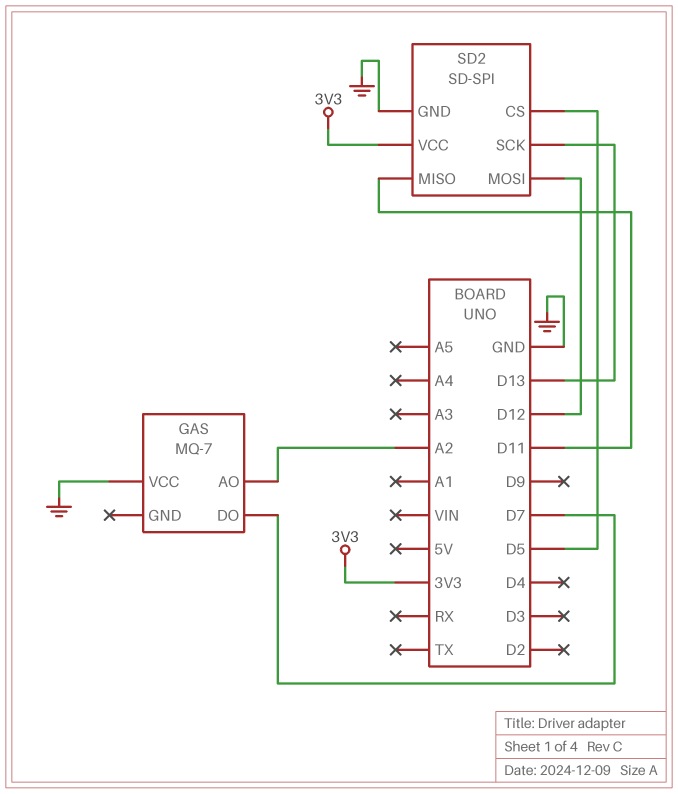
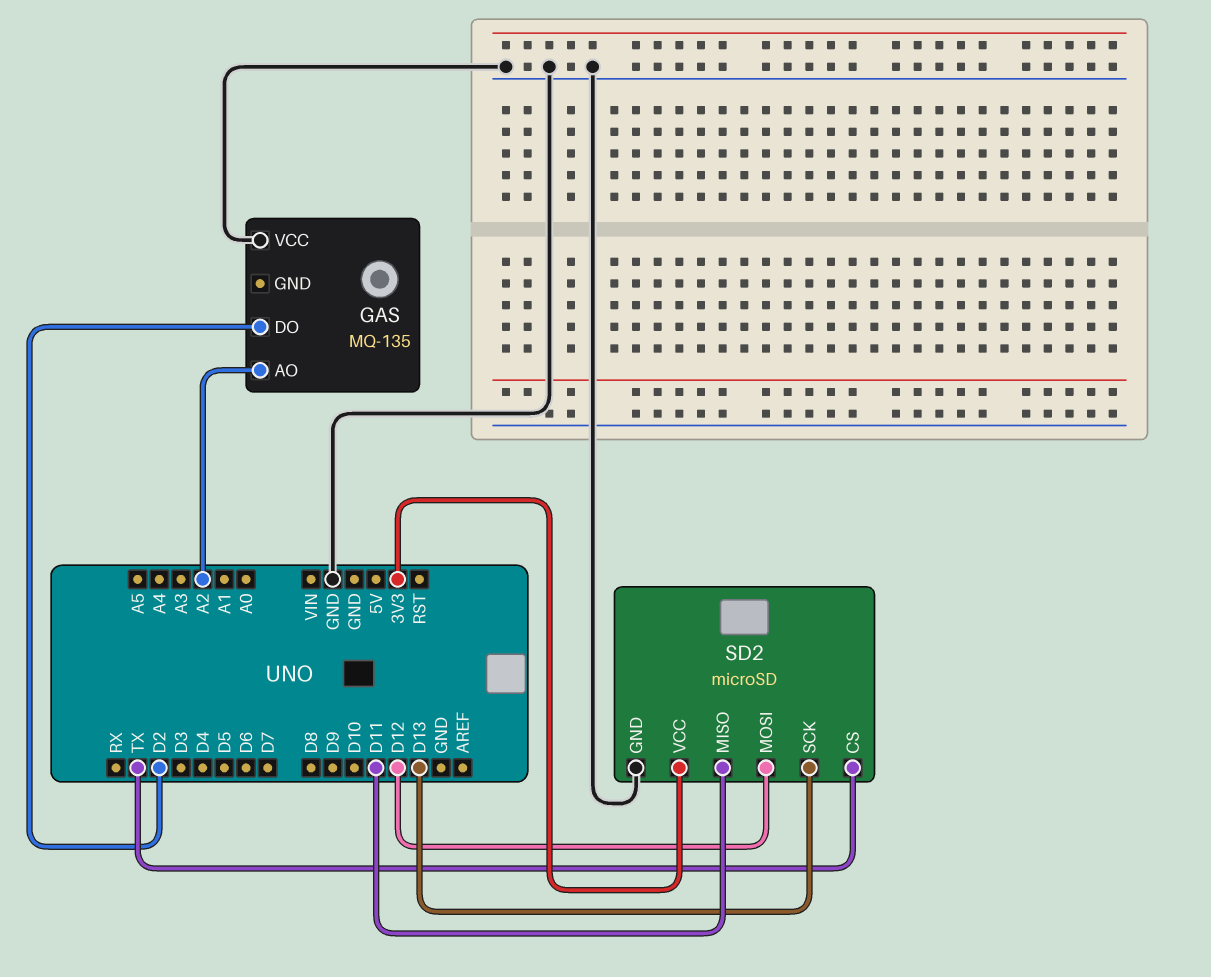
GAS: MQ-7 -> MQ-135
GAS pin DO: D7 -> D2
SD2: SD-SPI -> microSD
SD2 pin CS: D5 -> TX

